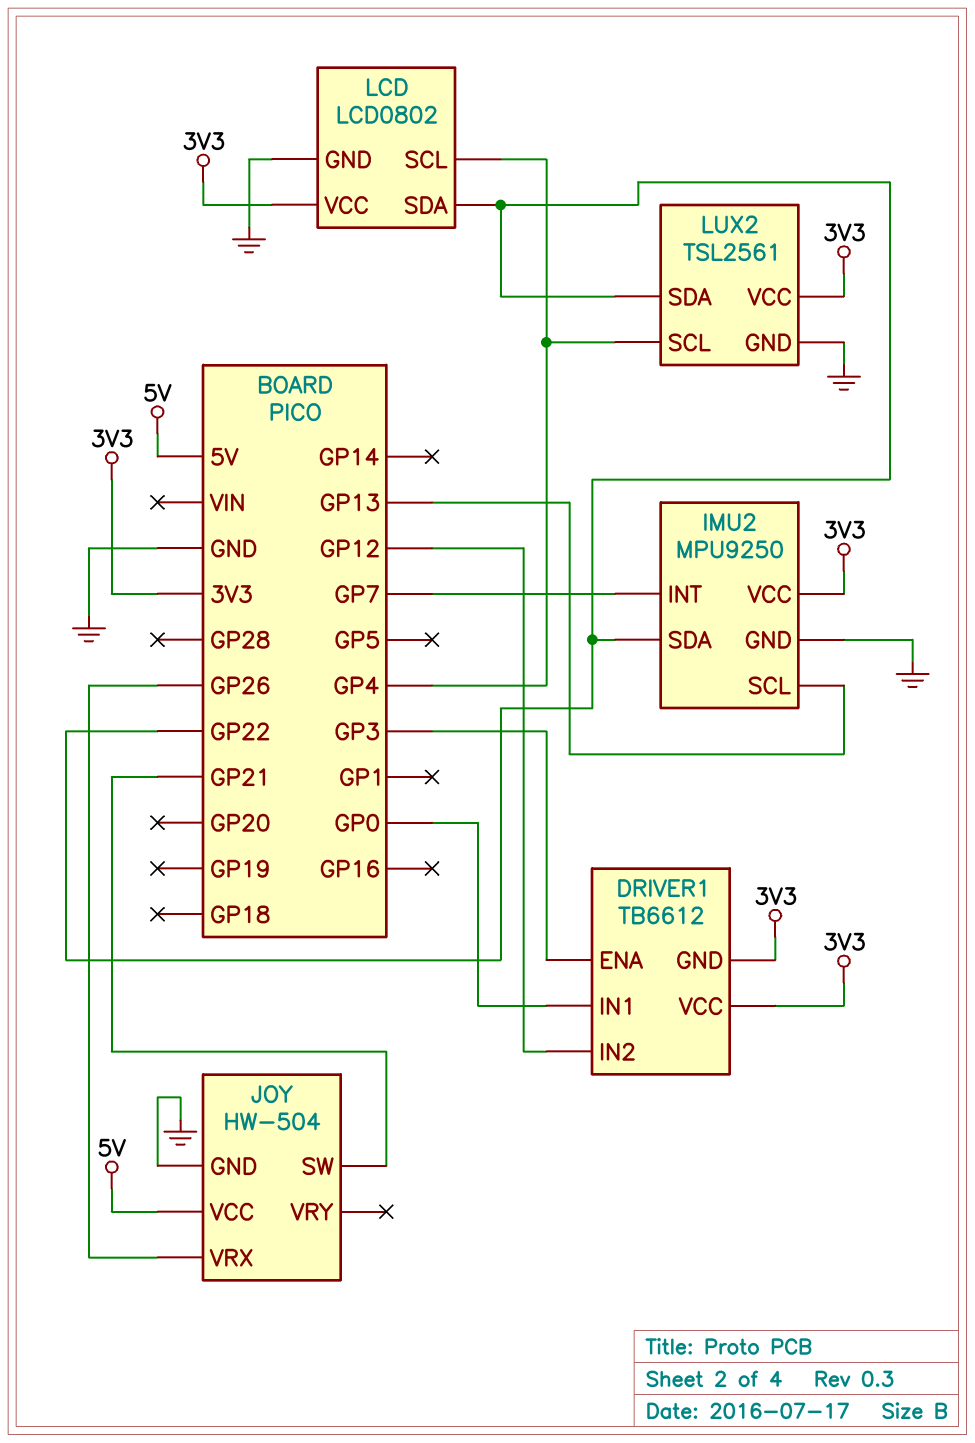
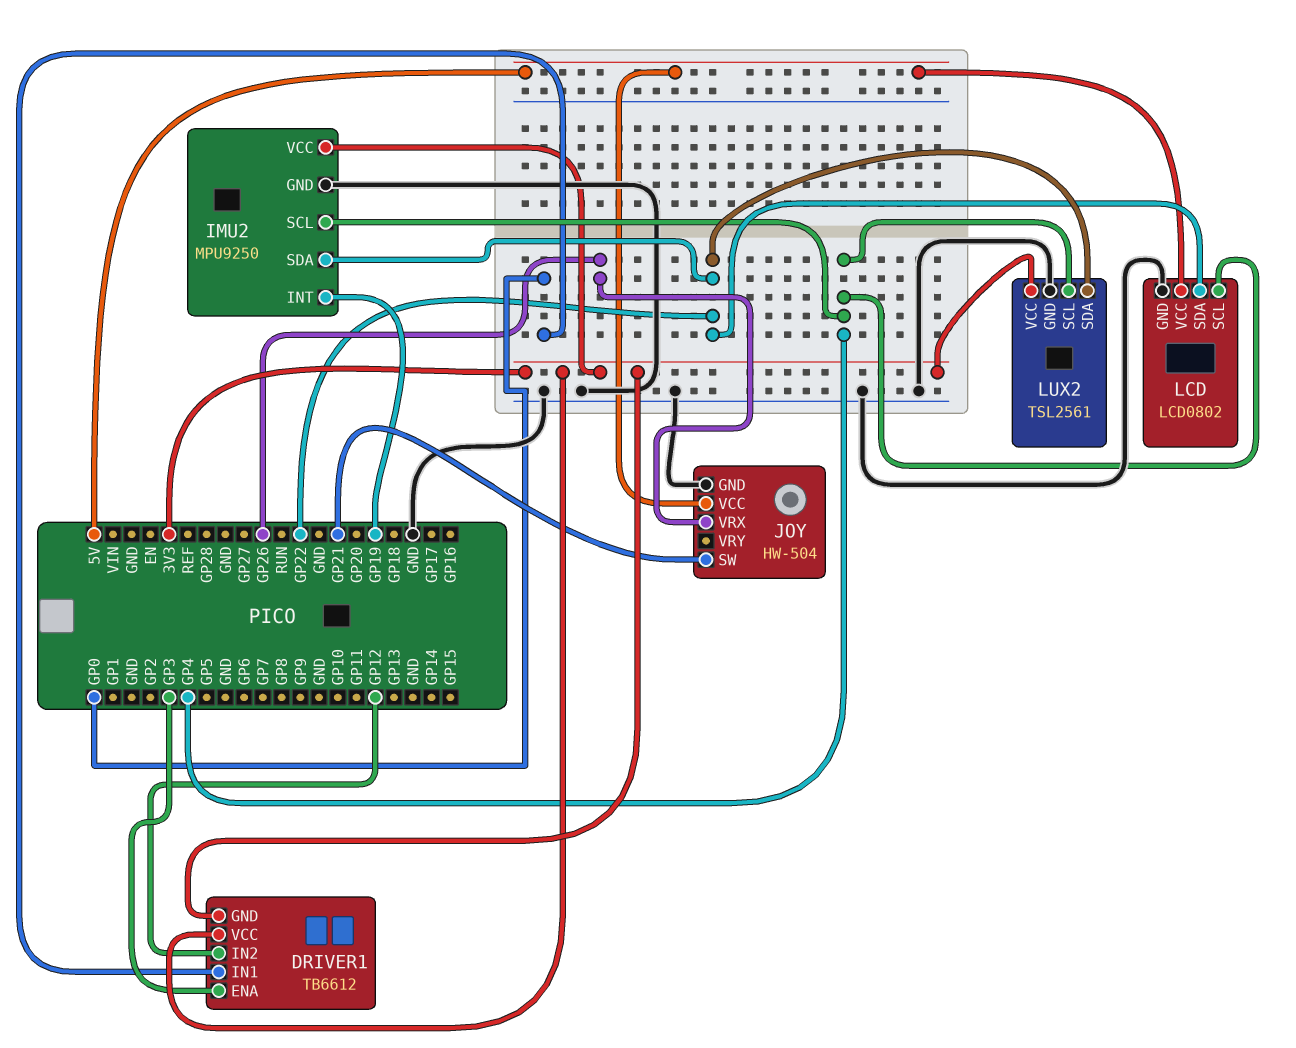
IMU2 pin INT: GP7 -> GP19
IMU2 pin SCL: GP13 -> GP4
LCD pin VCC: 3V3 -> 5V

